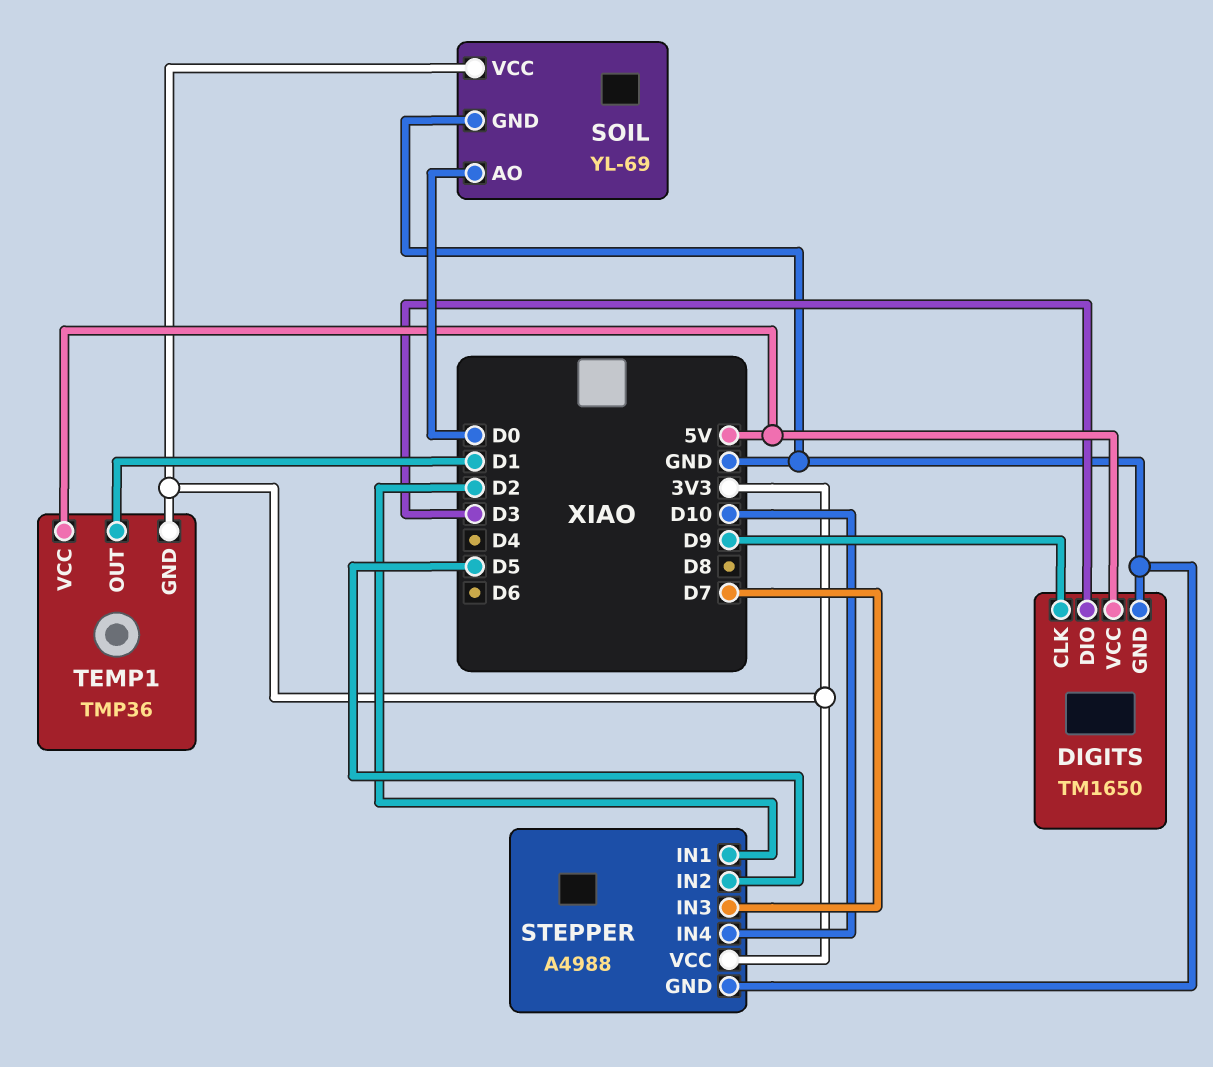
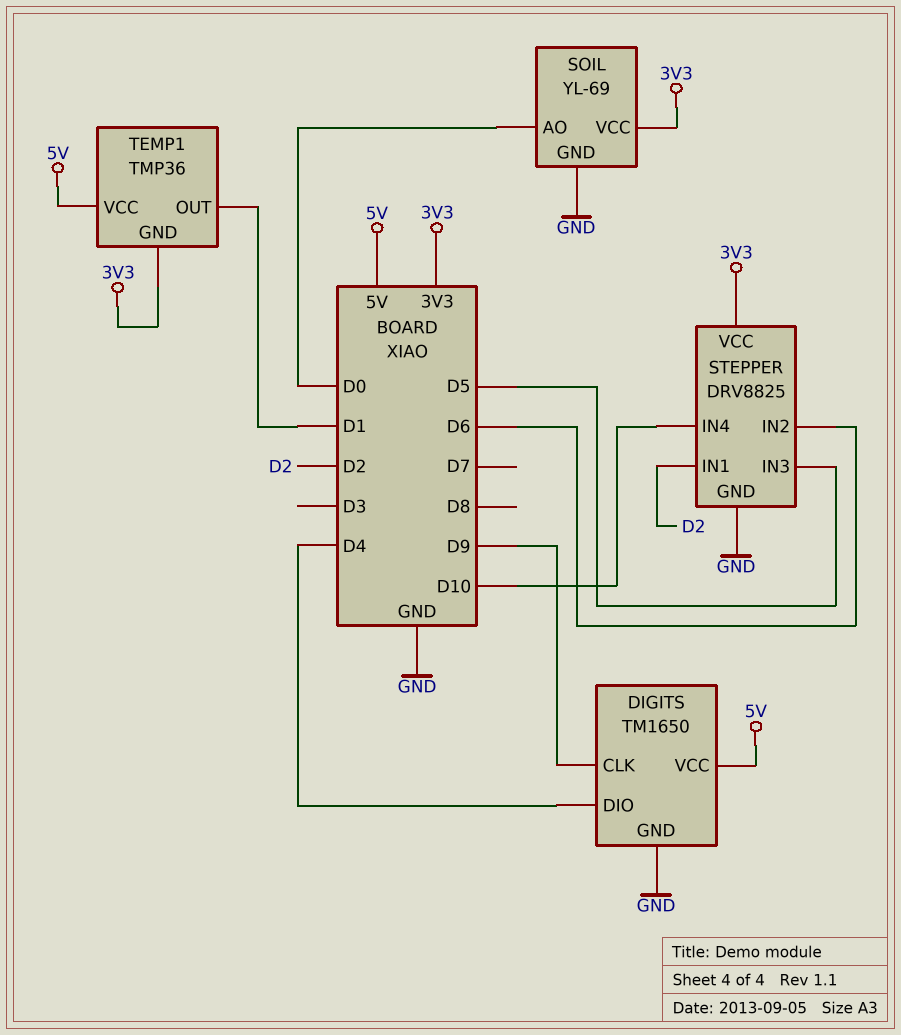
DIGITS pin DIO: D3 -> D4
STEPPER: A4988 -> DRV8825
STEPPER pin IN2: D5 -> D6
STEPPER pin IN3: D7 -> D5

